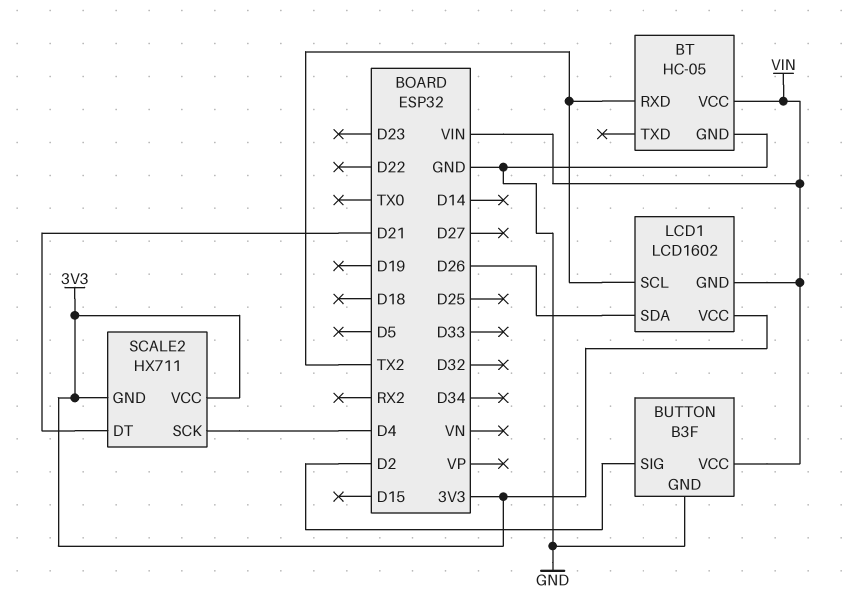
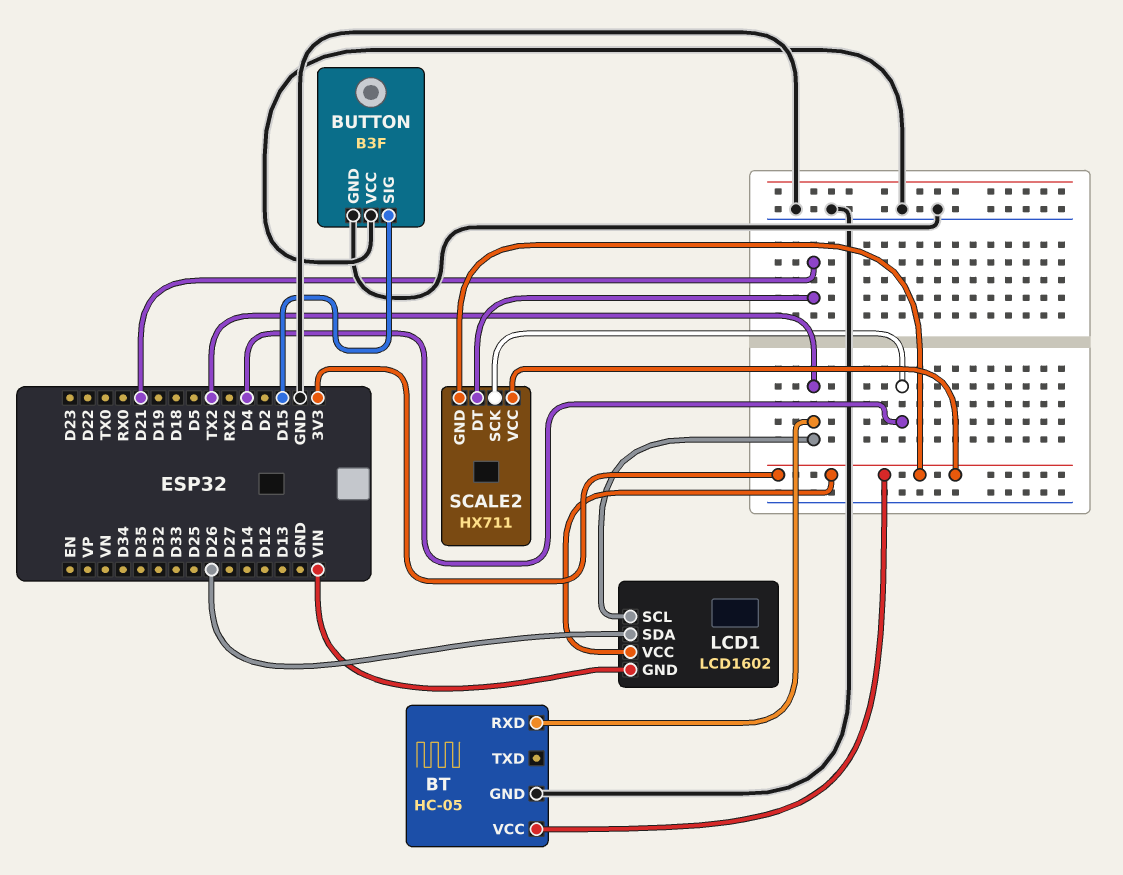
BT pin VCC: VIN -> 3V3
BUTTON pin SIG: D2 -> D15
BUTTON pin VCC: VIN -> GND

